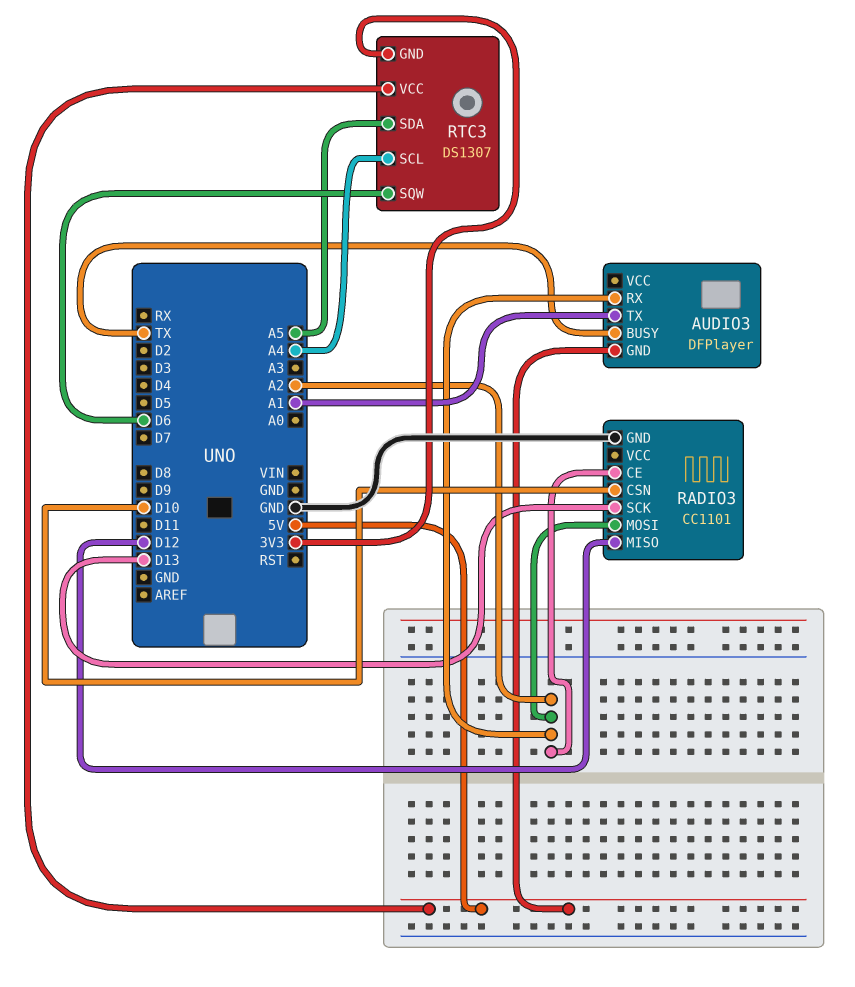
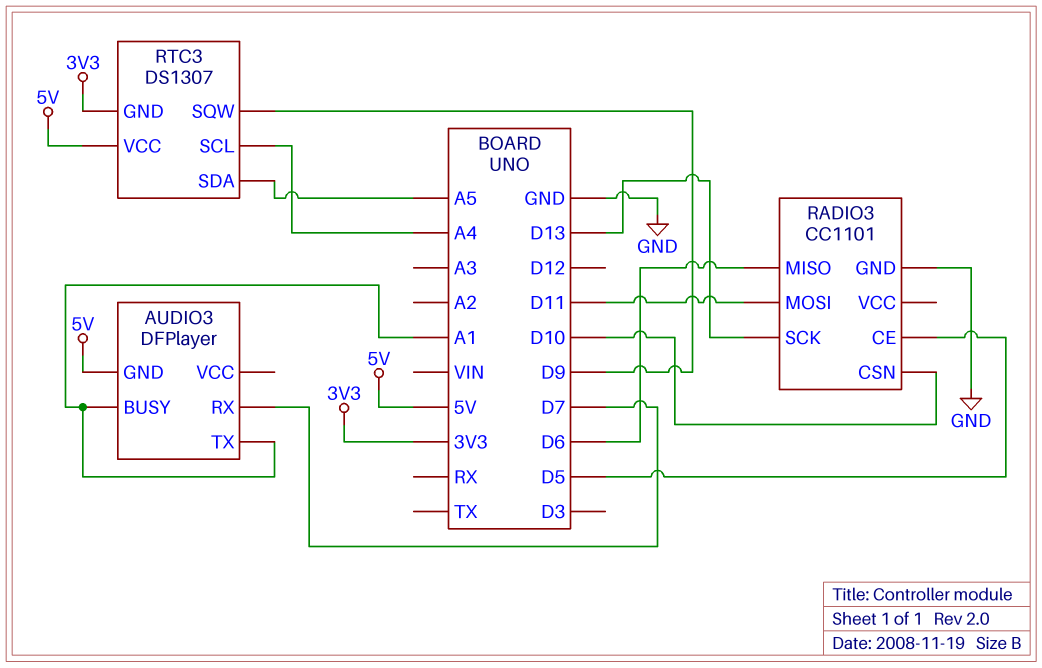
AUDIO3 pin BUSY: TX -> A1
AUDIO3 pin RX: A2 -> D7
RADIO3 pin CE: A2 -> D5
RADIO3 pin MISO: D12 -> D6
RADIO3 pin MOSI: A2 -> D11
RTC3 pin SQW: D6 -> D9

